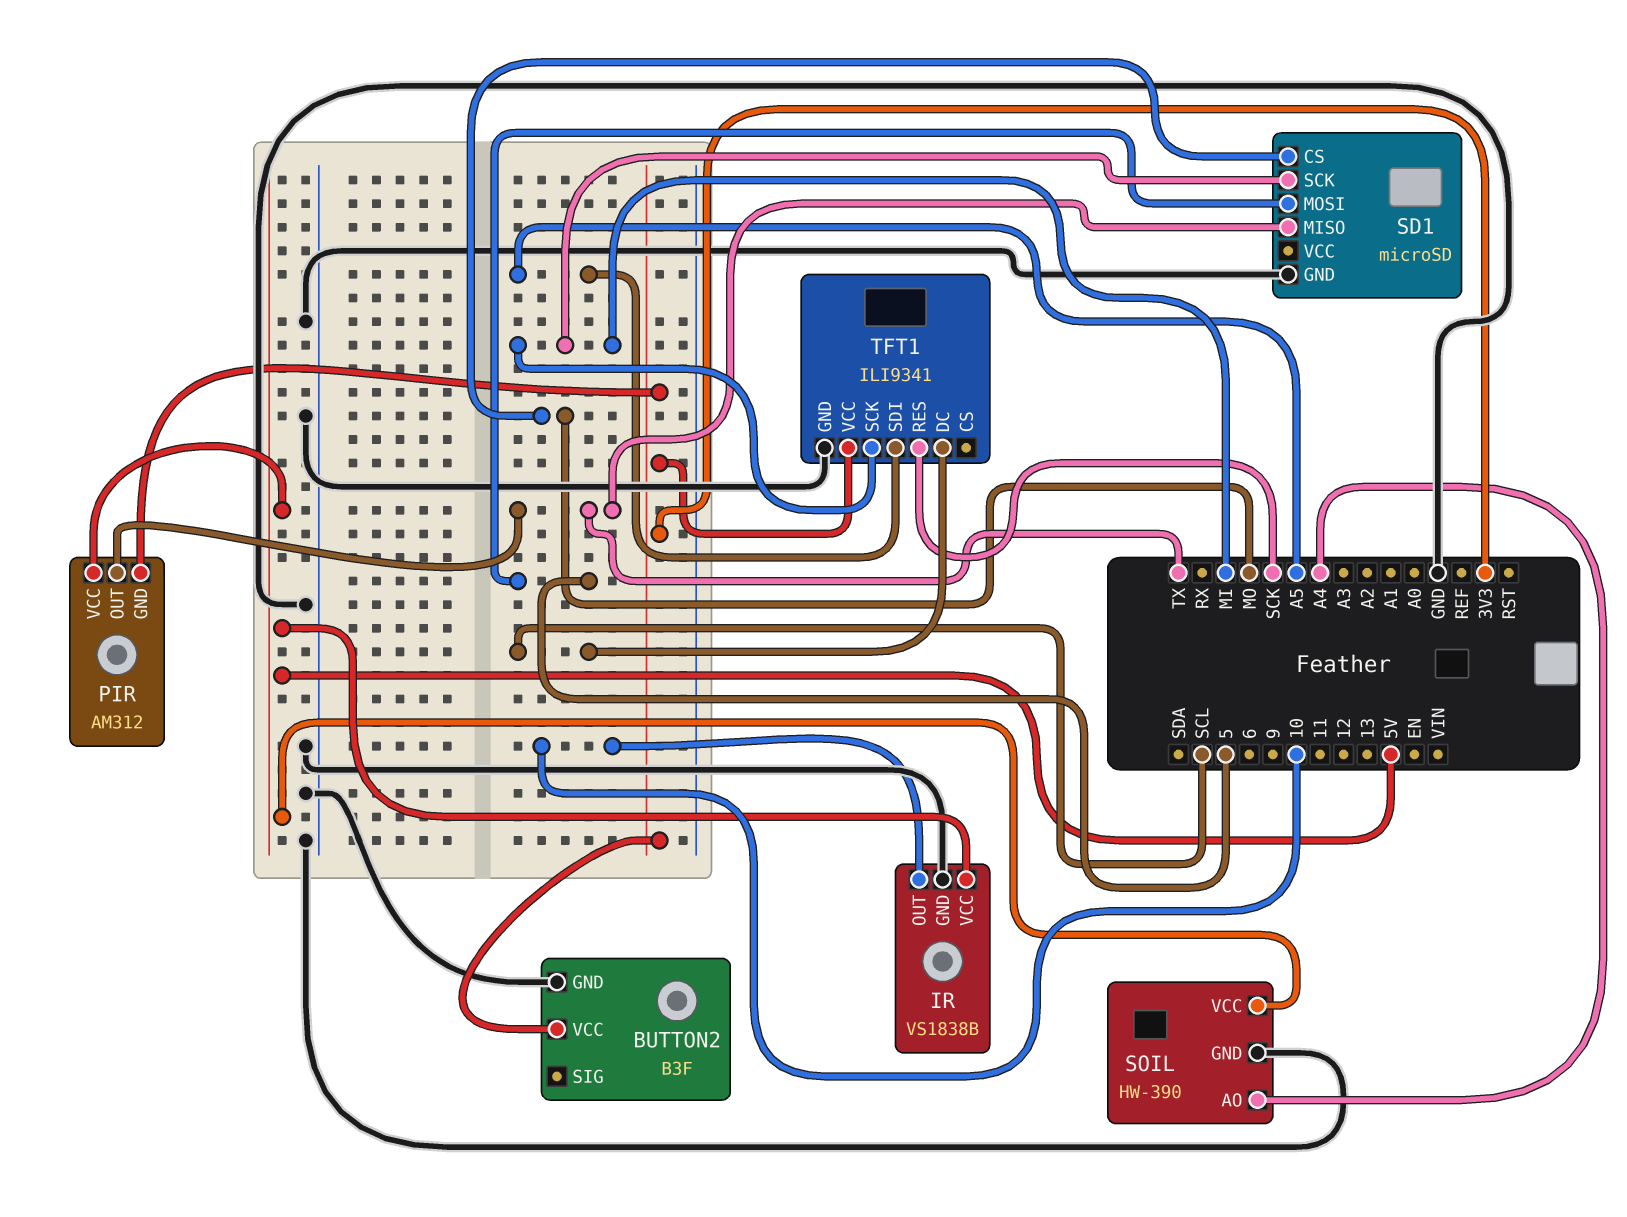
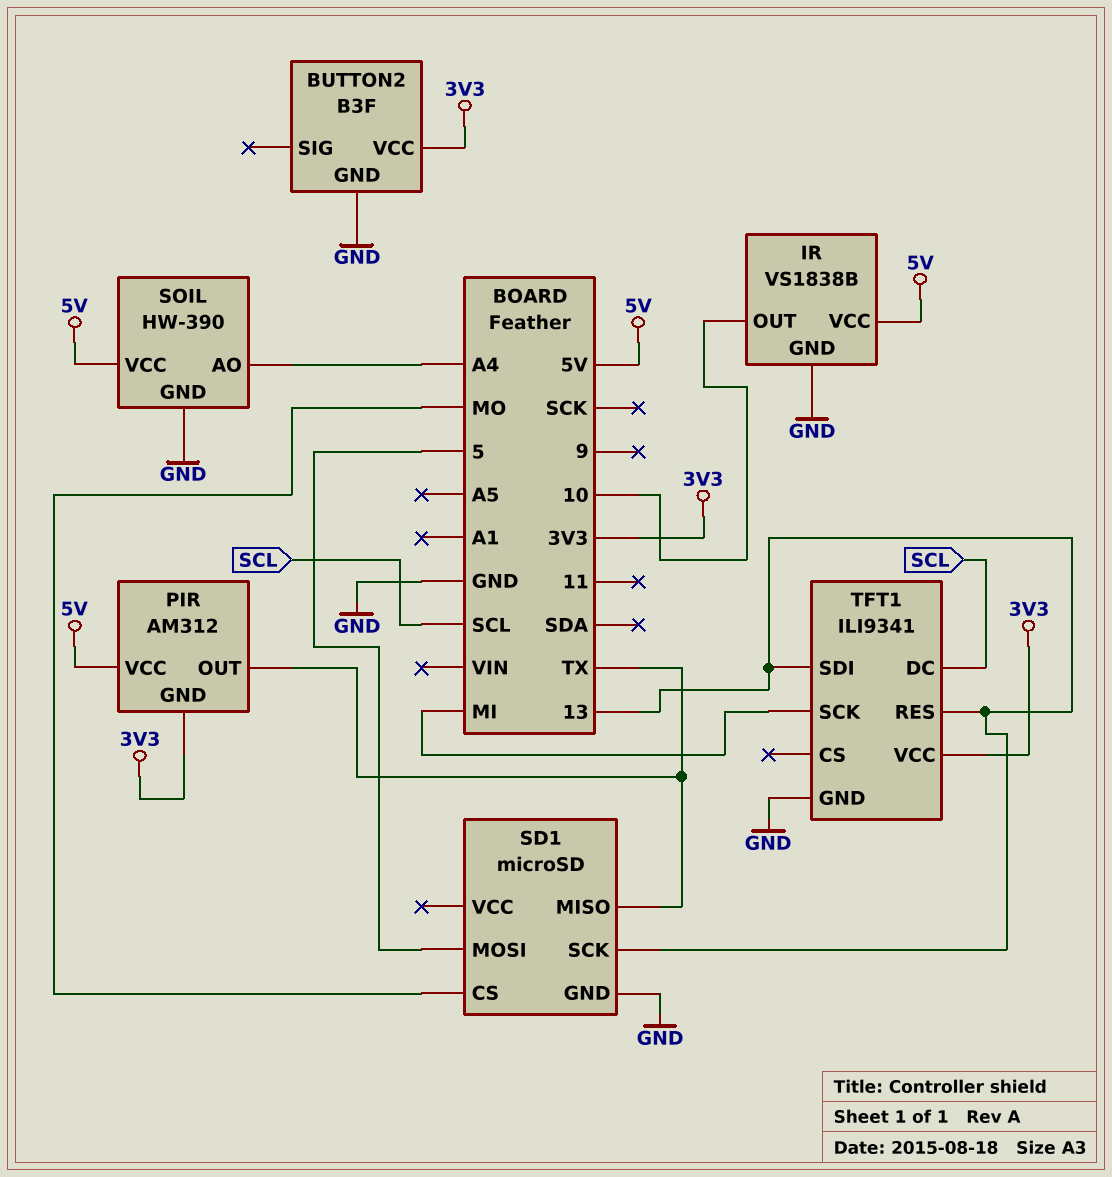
SD1 pin SCK: MI -> 13
TFT1 pin RES: SCK -> 13
TFT1 pin SDI: A5 -> 13

